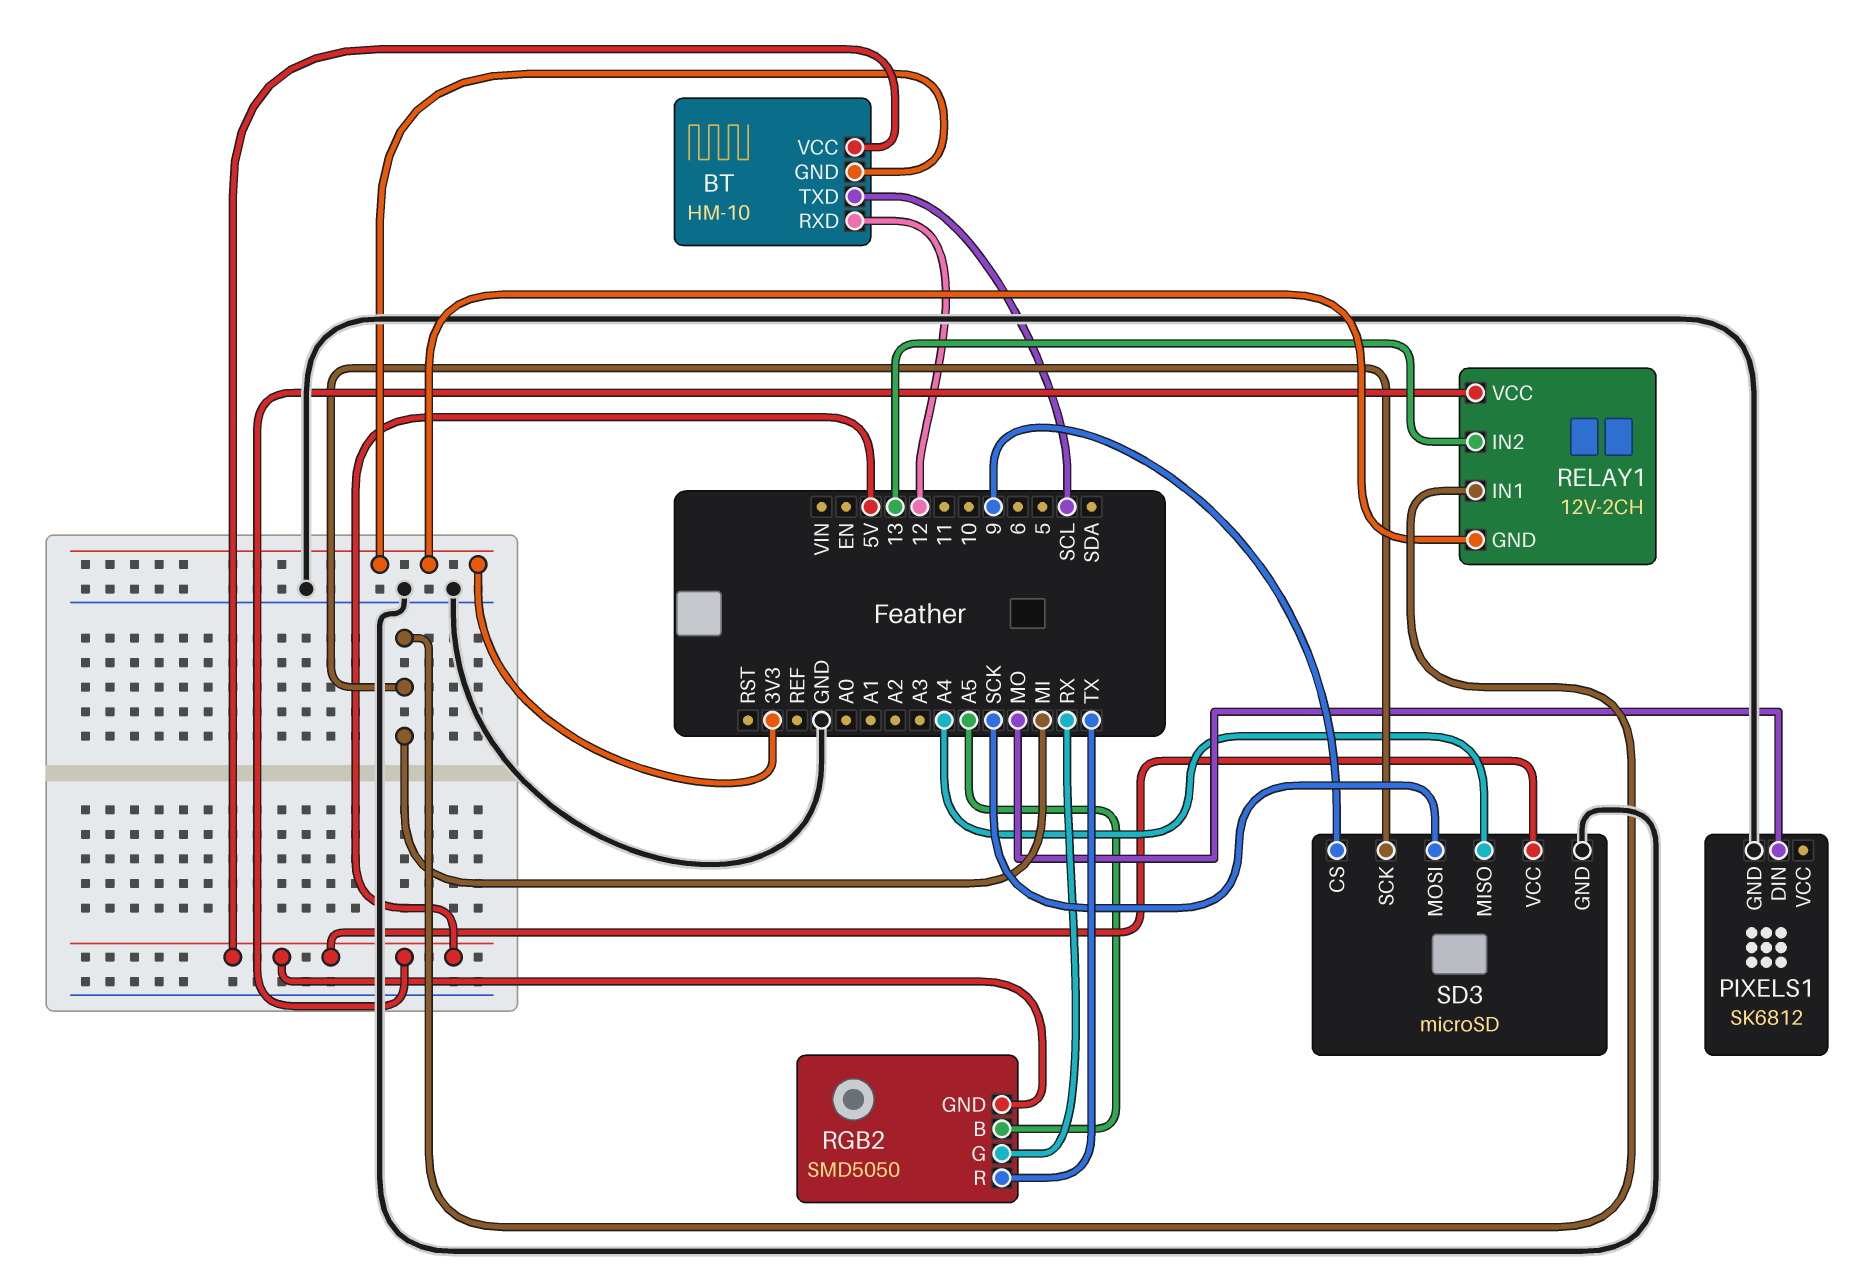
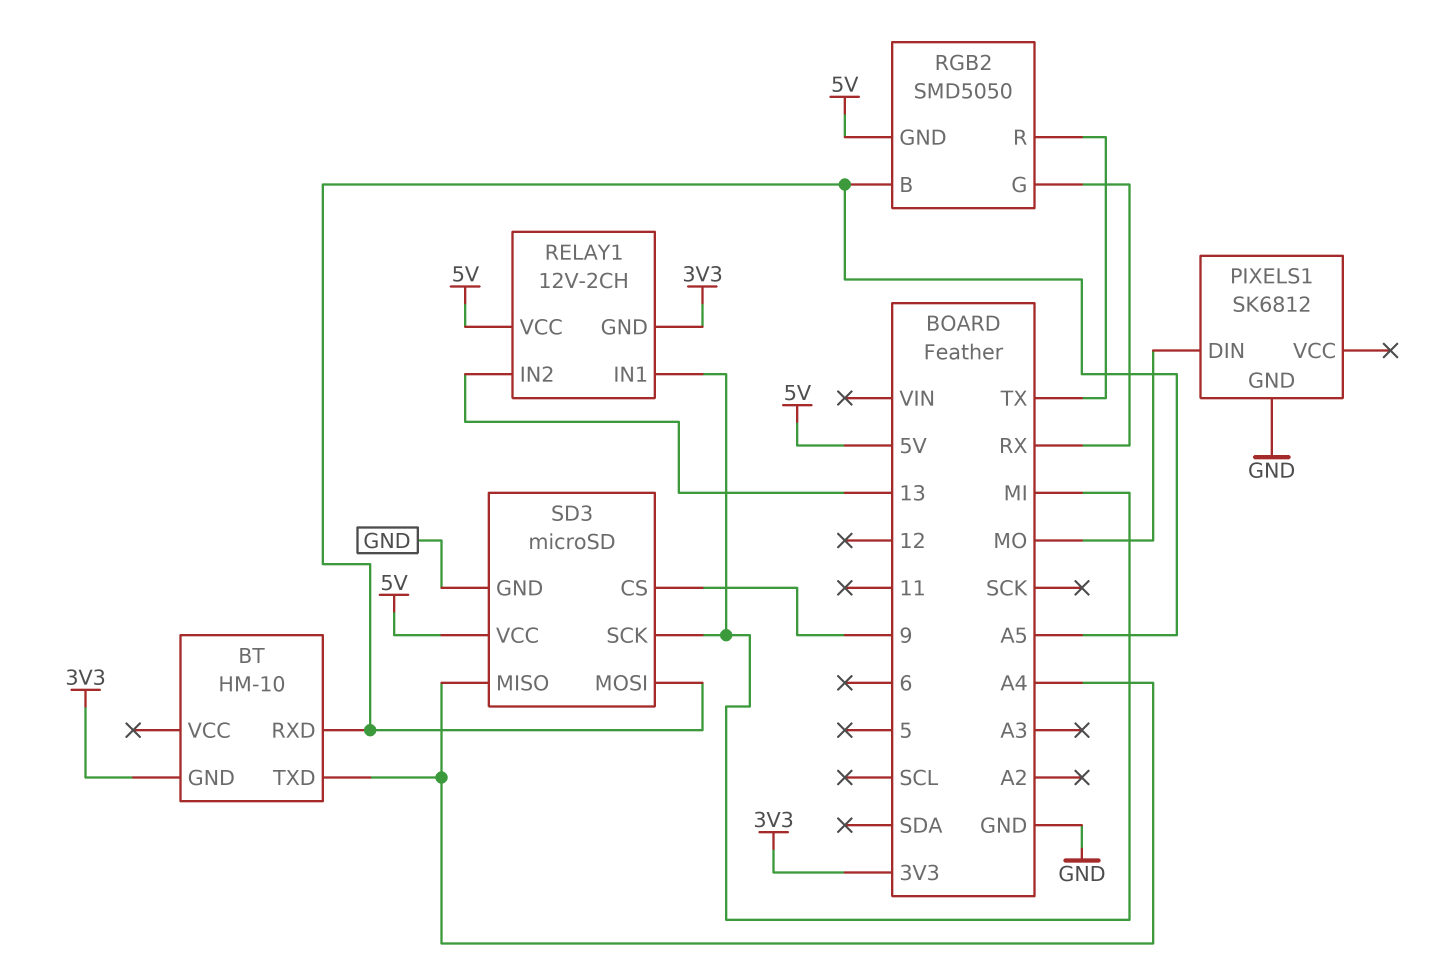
BT pin RXD: 12 -> A5
BT pin TXD: SCL -> A4
BT pin VCC: 5V -> none
SD3 pin MOSI: SCK -> A5

